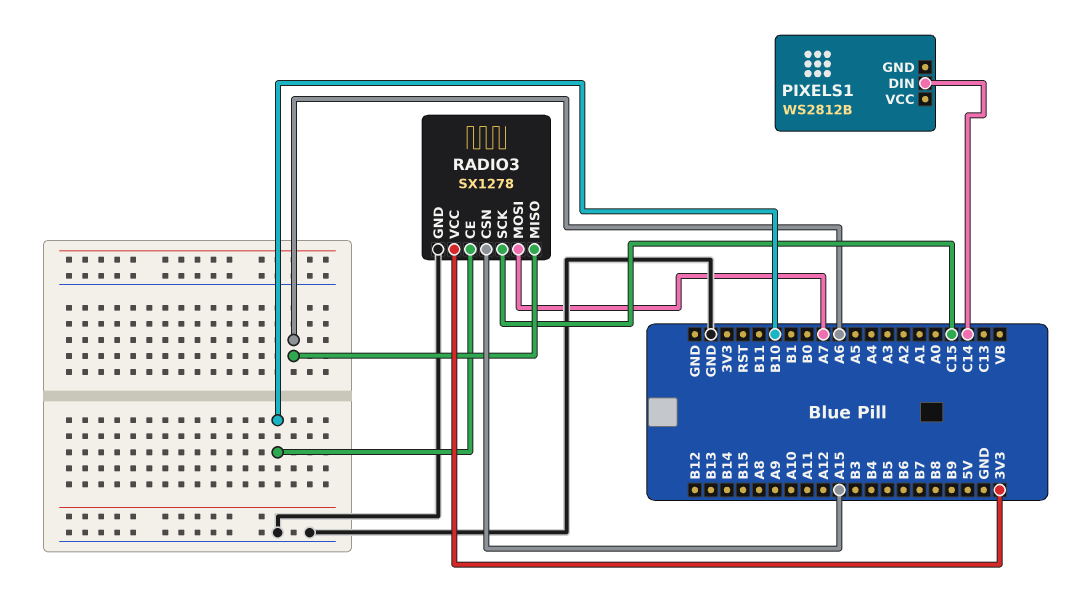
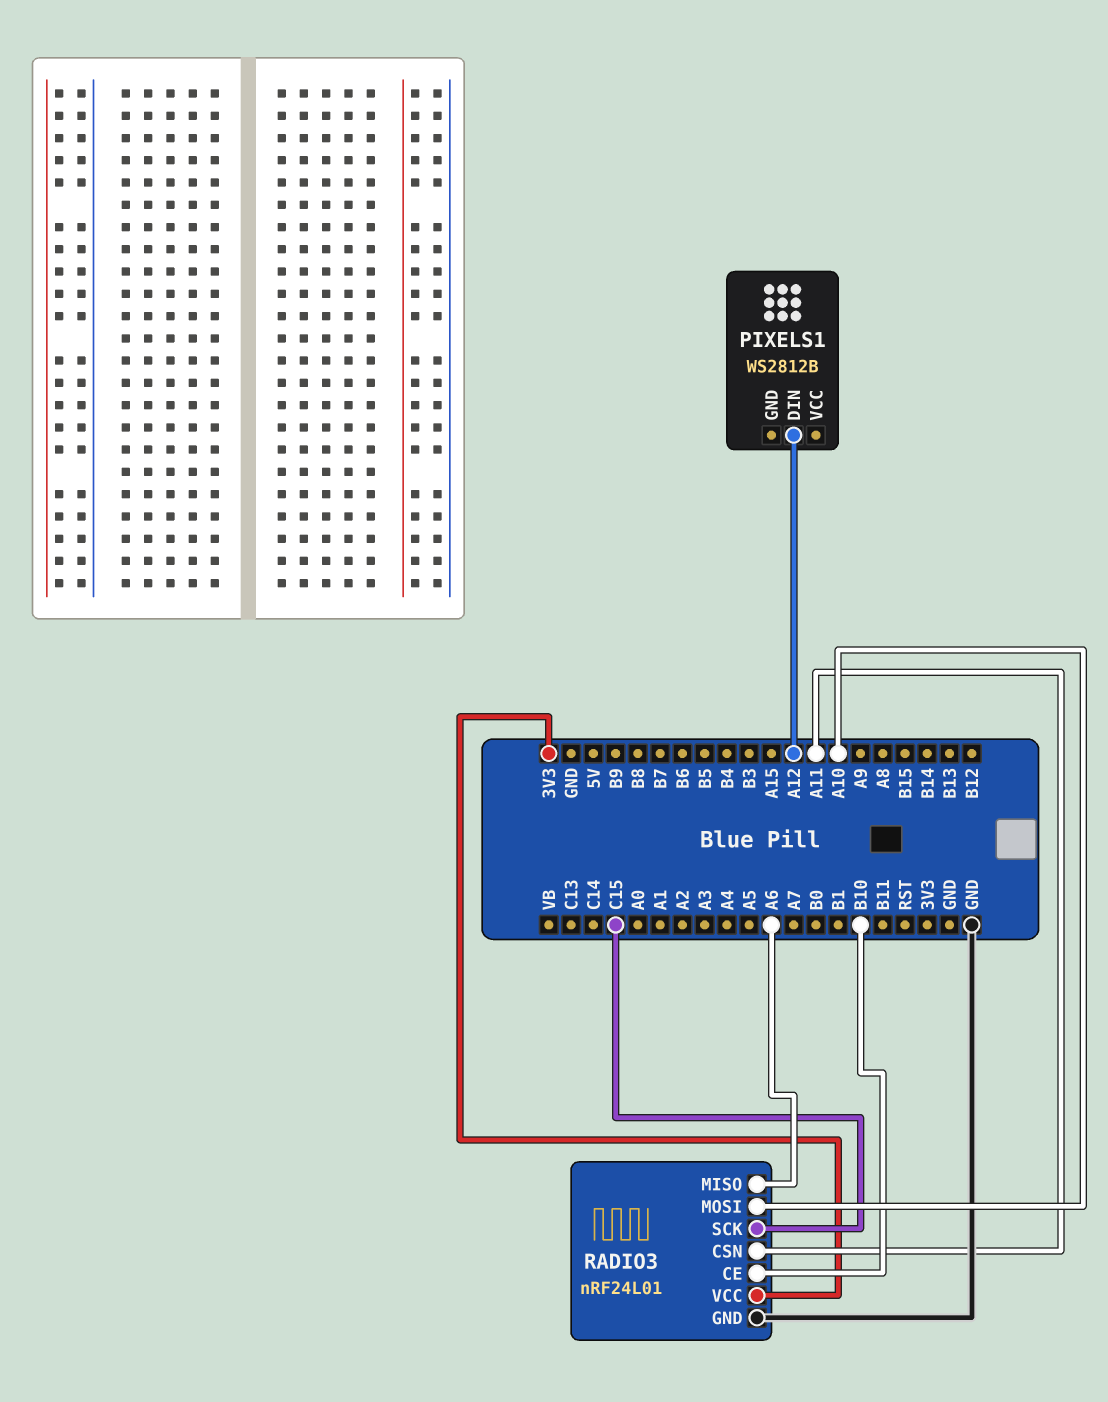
PIXELS1 pin DIN: C14 -> A12
RADIO3: SX1278 -> nRF24L01
RADIO3 pin CSN: A15 -> A11
RADIO3 pin MOSI: A7 -> A10

